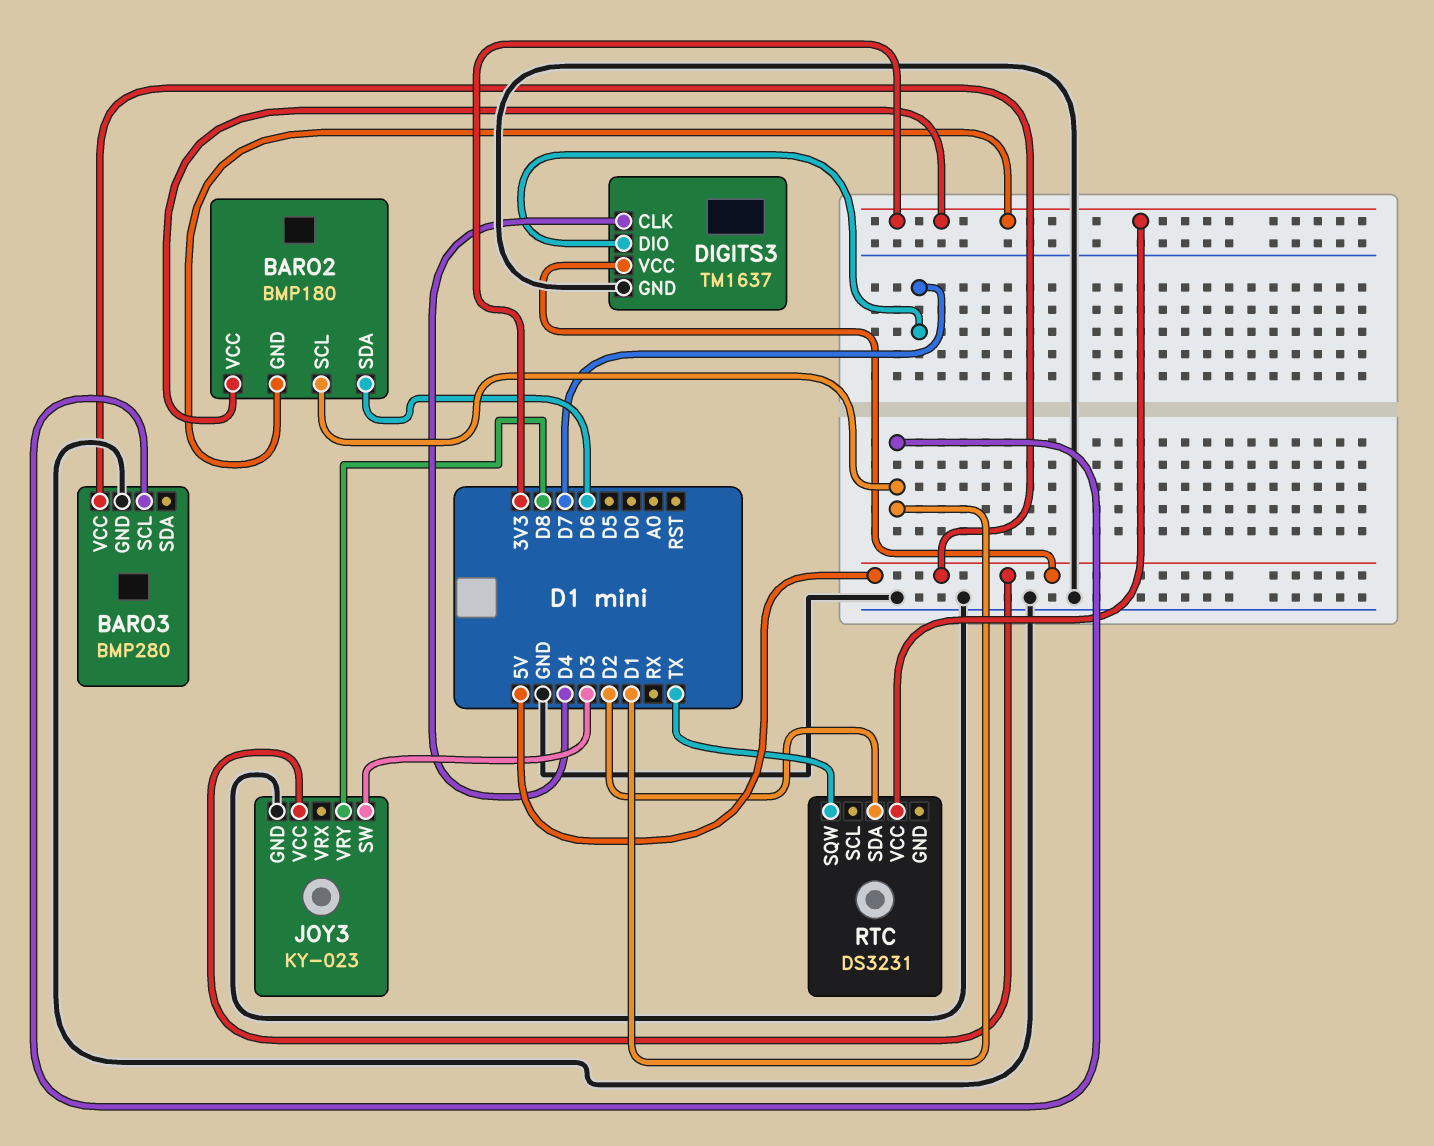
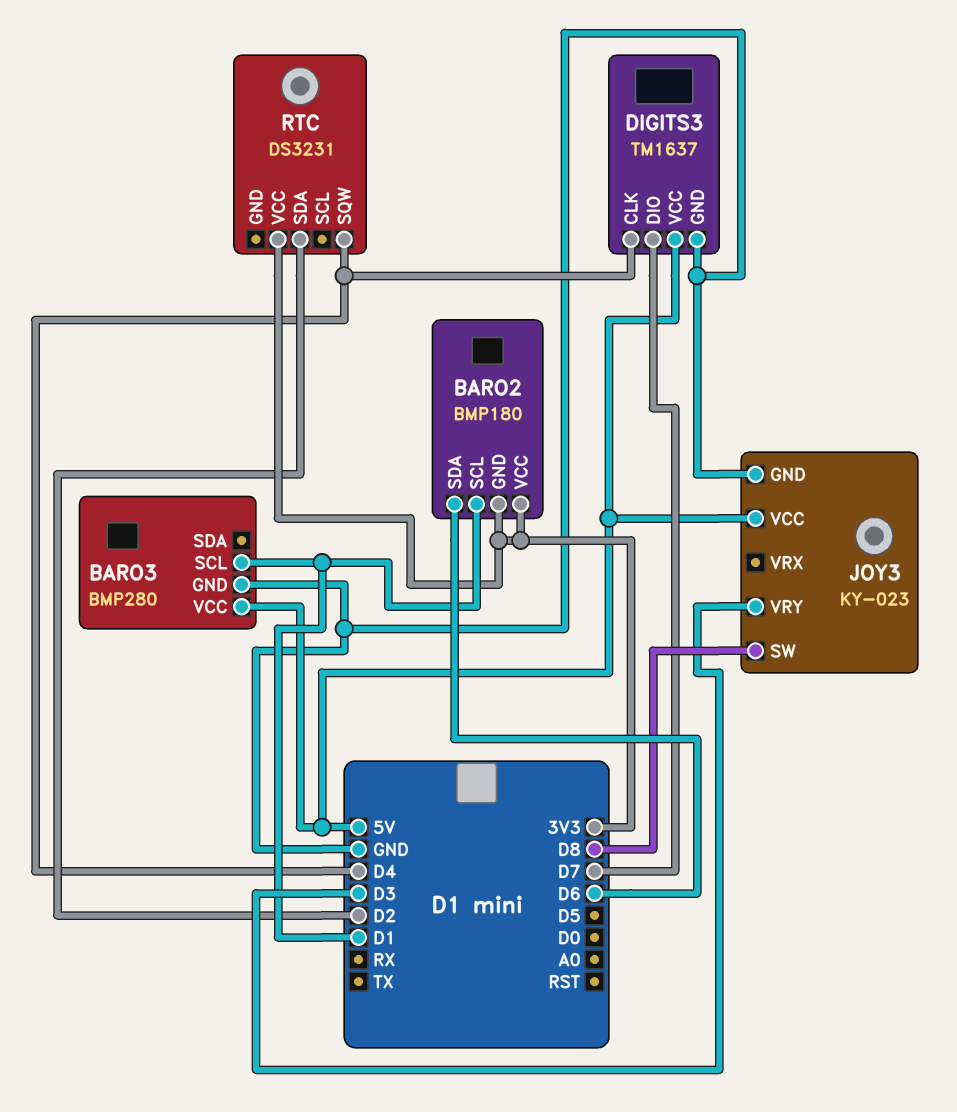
JOY3 pin SW: D3 -> D8
JOY3 pin VRY: D8 -> D3
RTC pin SQW: TX -> D4

